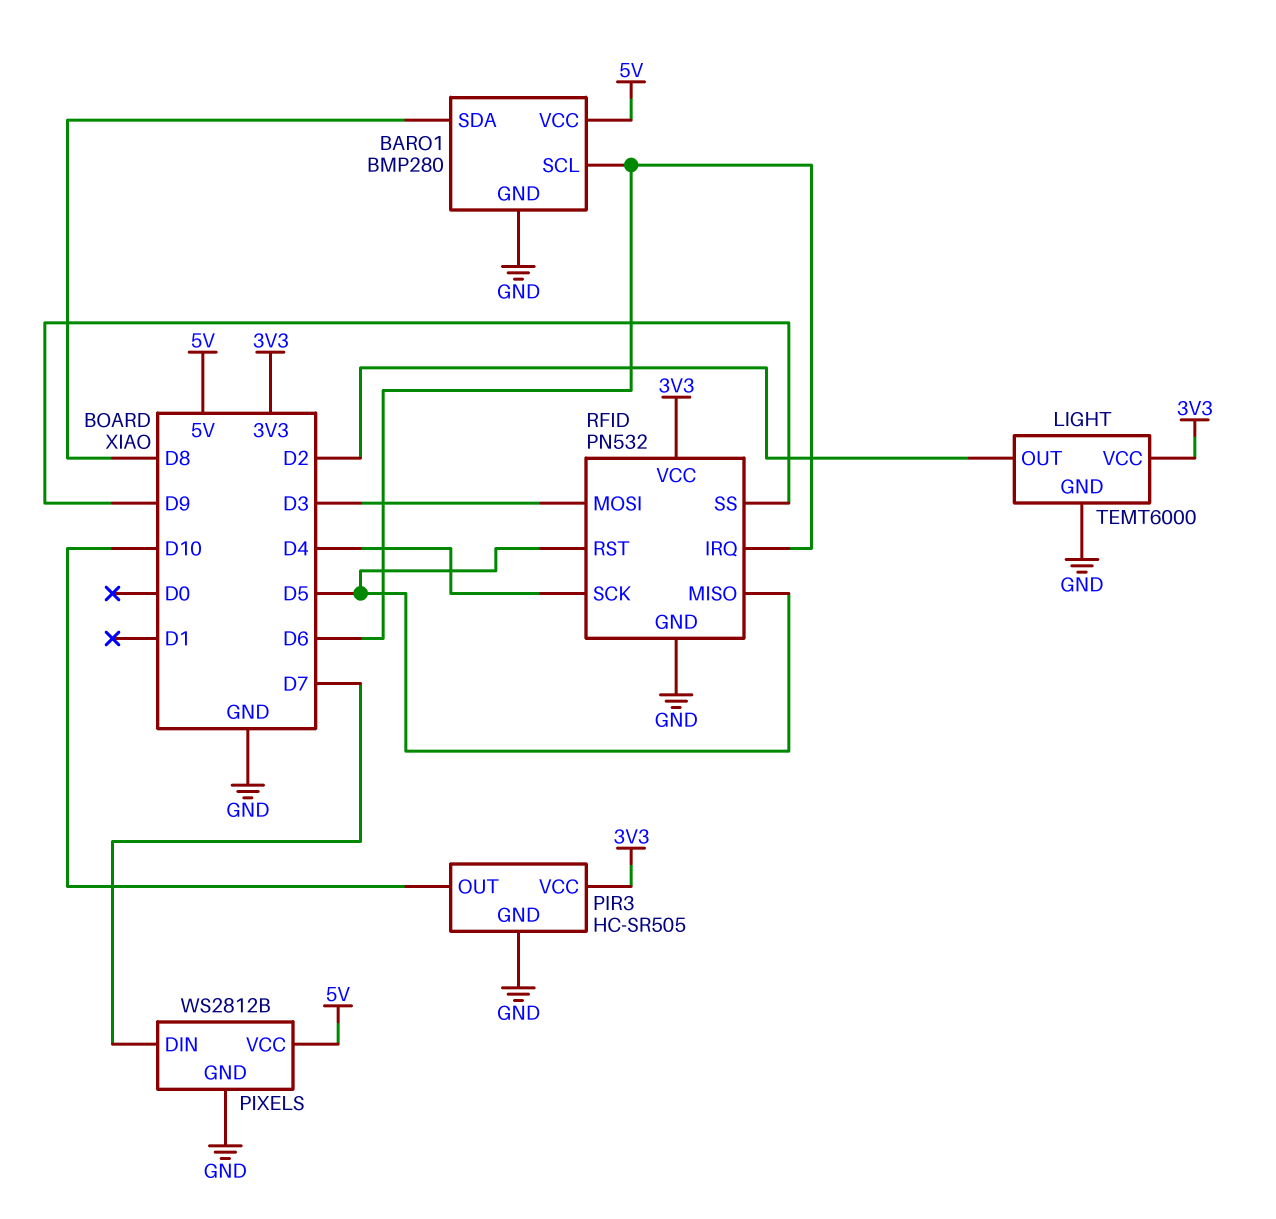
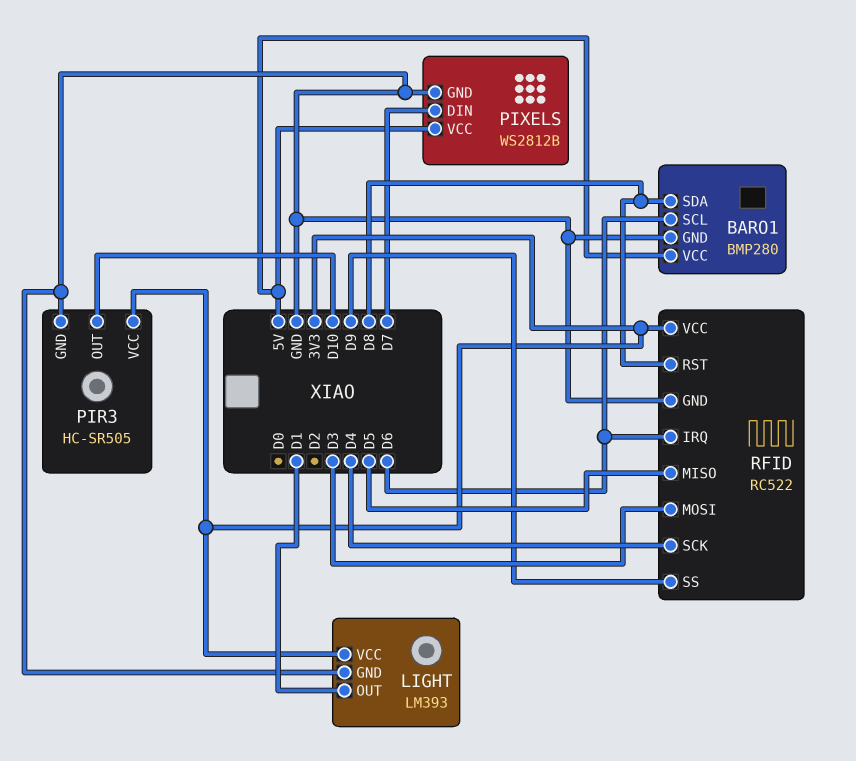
LIGHT: TEMT6000 -> LM393
LIGHT pin OUT: D2 -> D1
RFID: PN532 -> RC522
RFID pin RST: D5 -> D8

